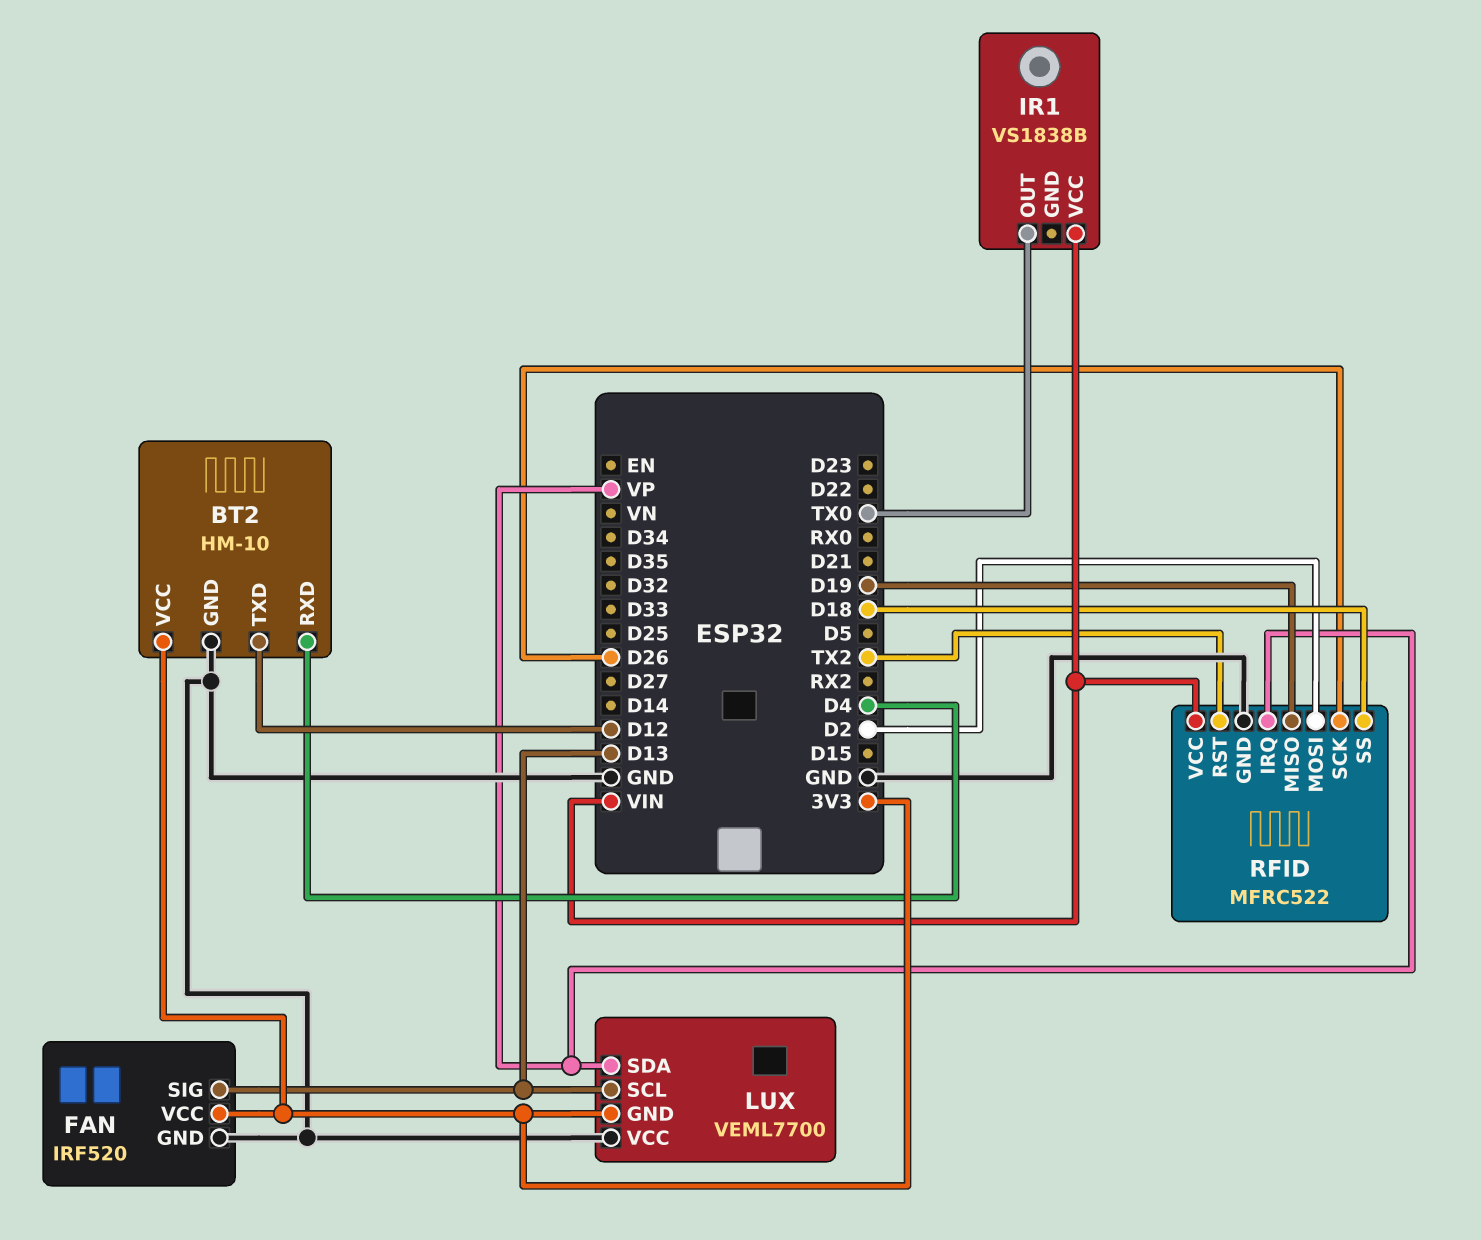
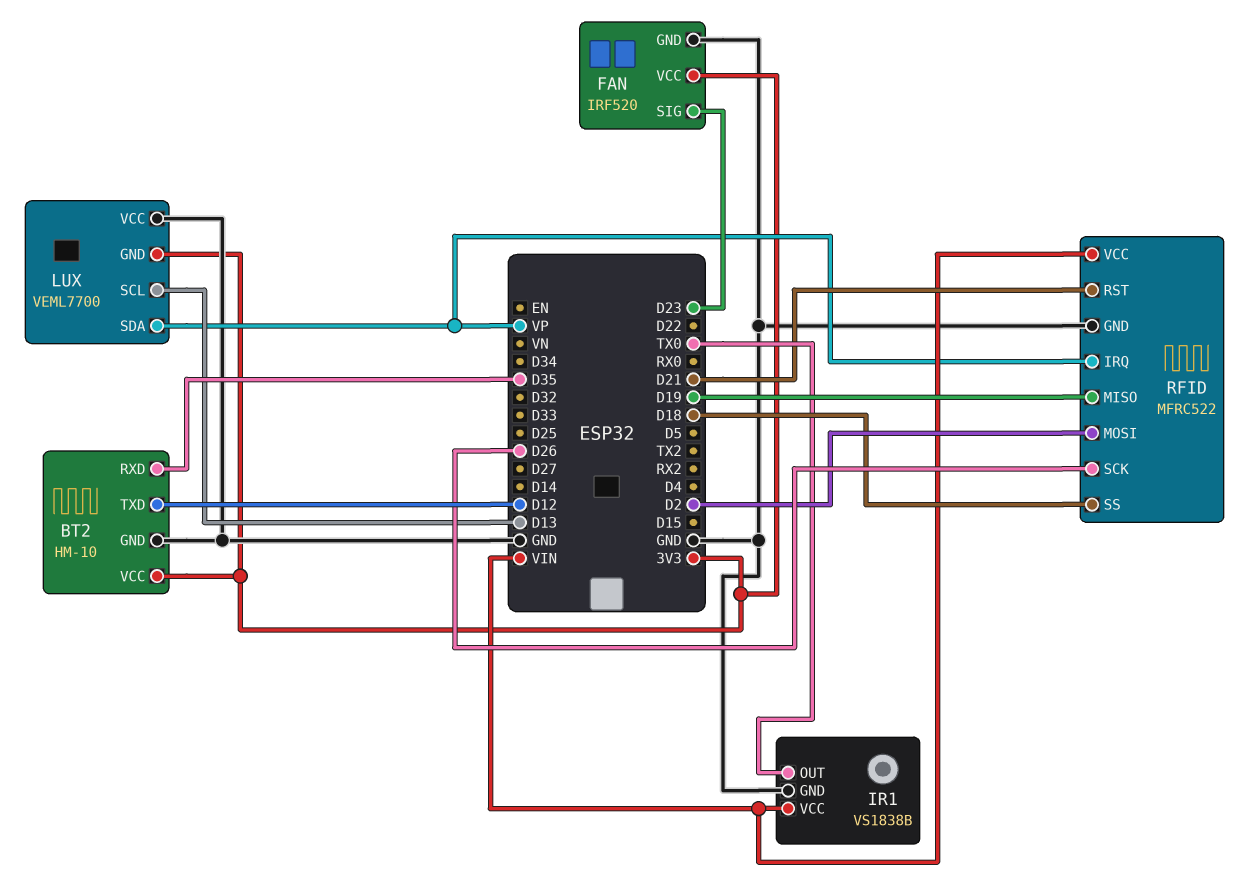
BT2 pin RXD: D4 -> D35
FAN pin SIG: D13 -> D23
IR1 pin GND: none -> GND
RFID pin RST: TX2 -> D21

